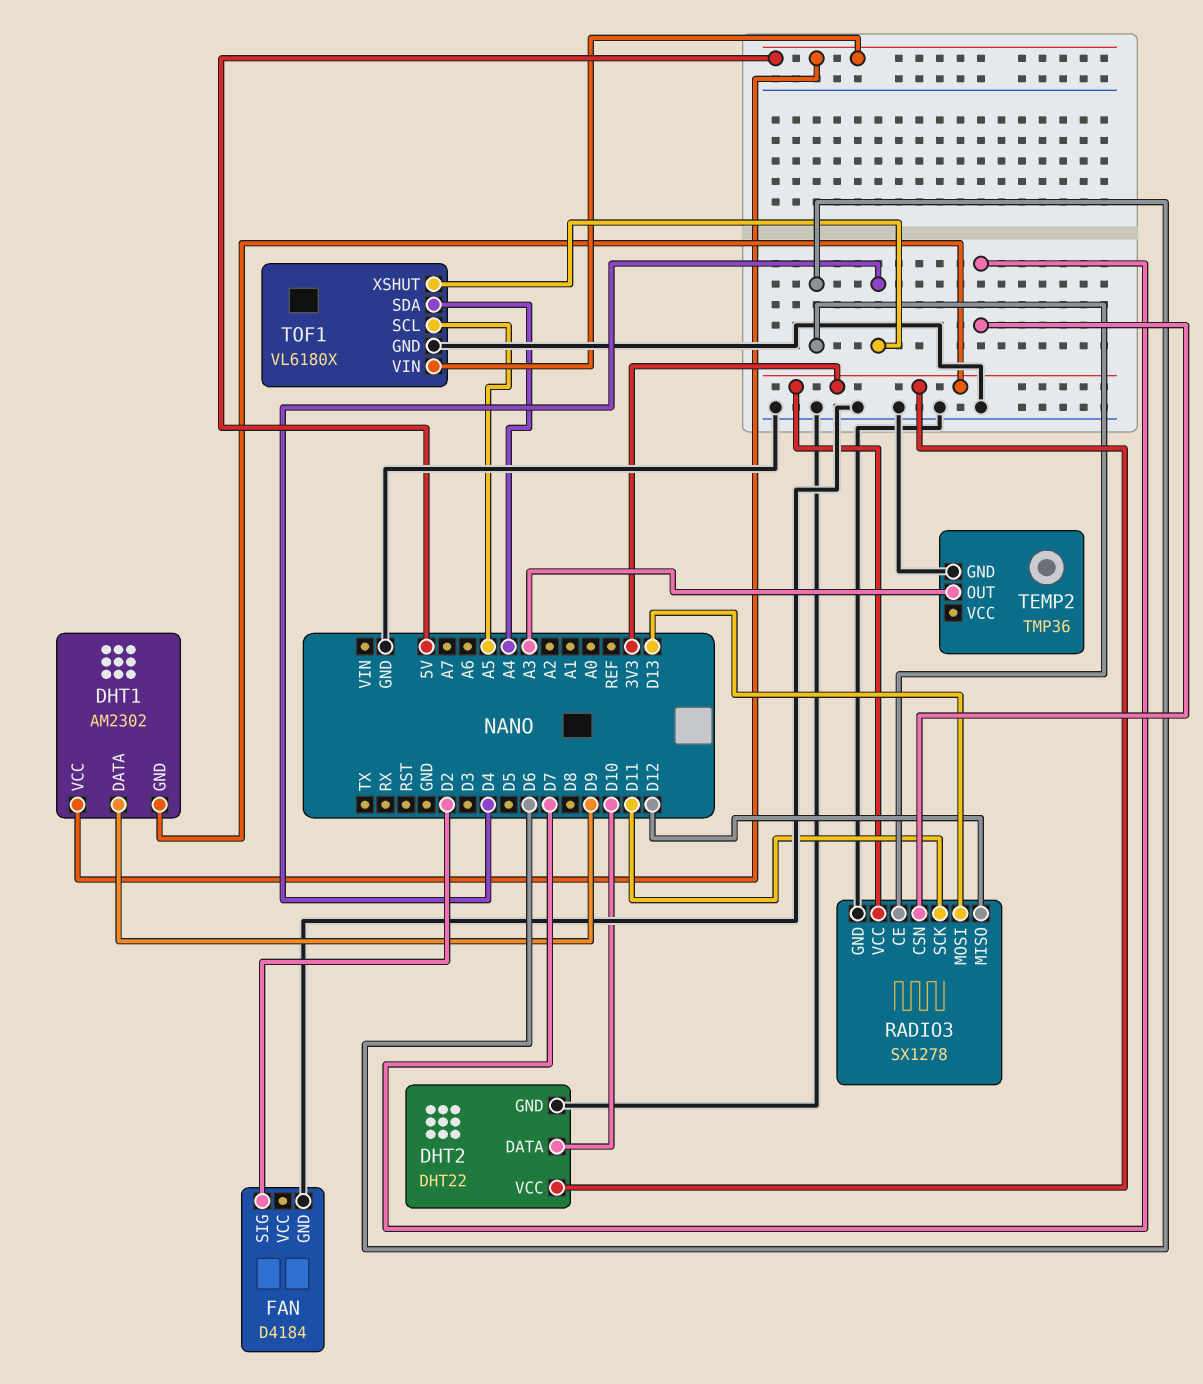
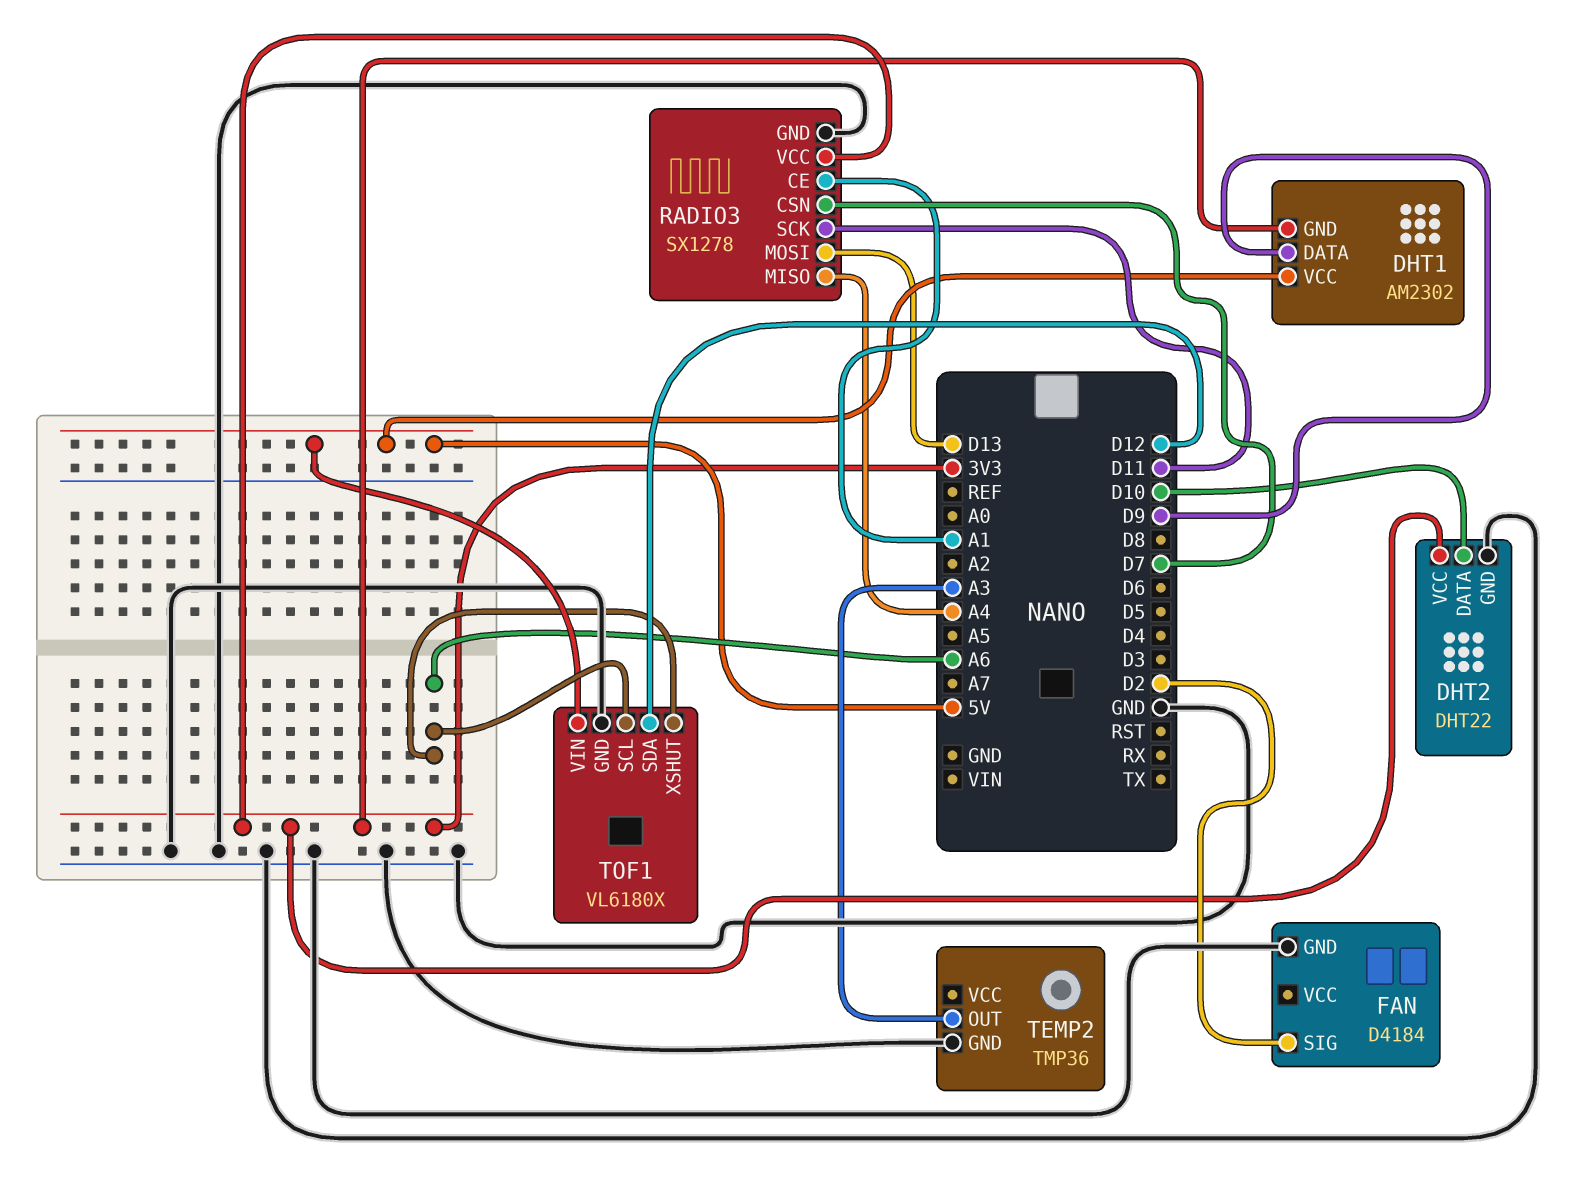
RADIO3 pin CE: D6 -> A1
RADIO3 pin MISO: D12 -> A4
TOF1 pin SCL: A5 -> A6
TOF1 pin SDA: A4 -> D12
TOF1 pin XSHUT: D4 -> A6

